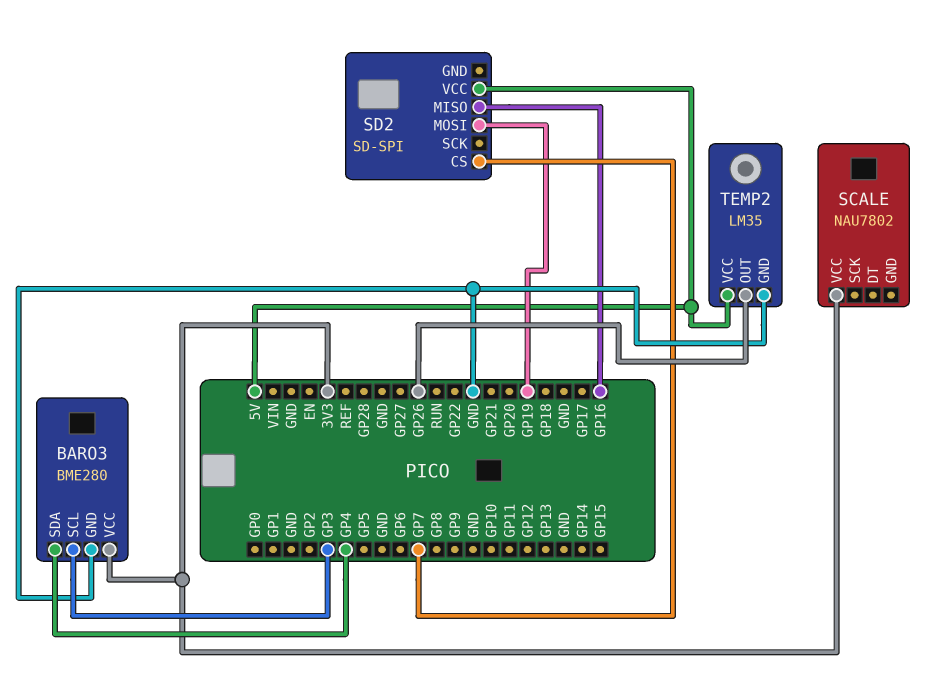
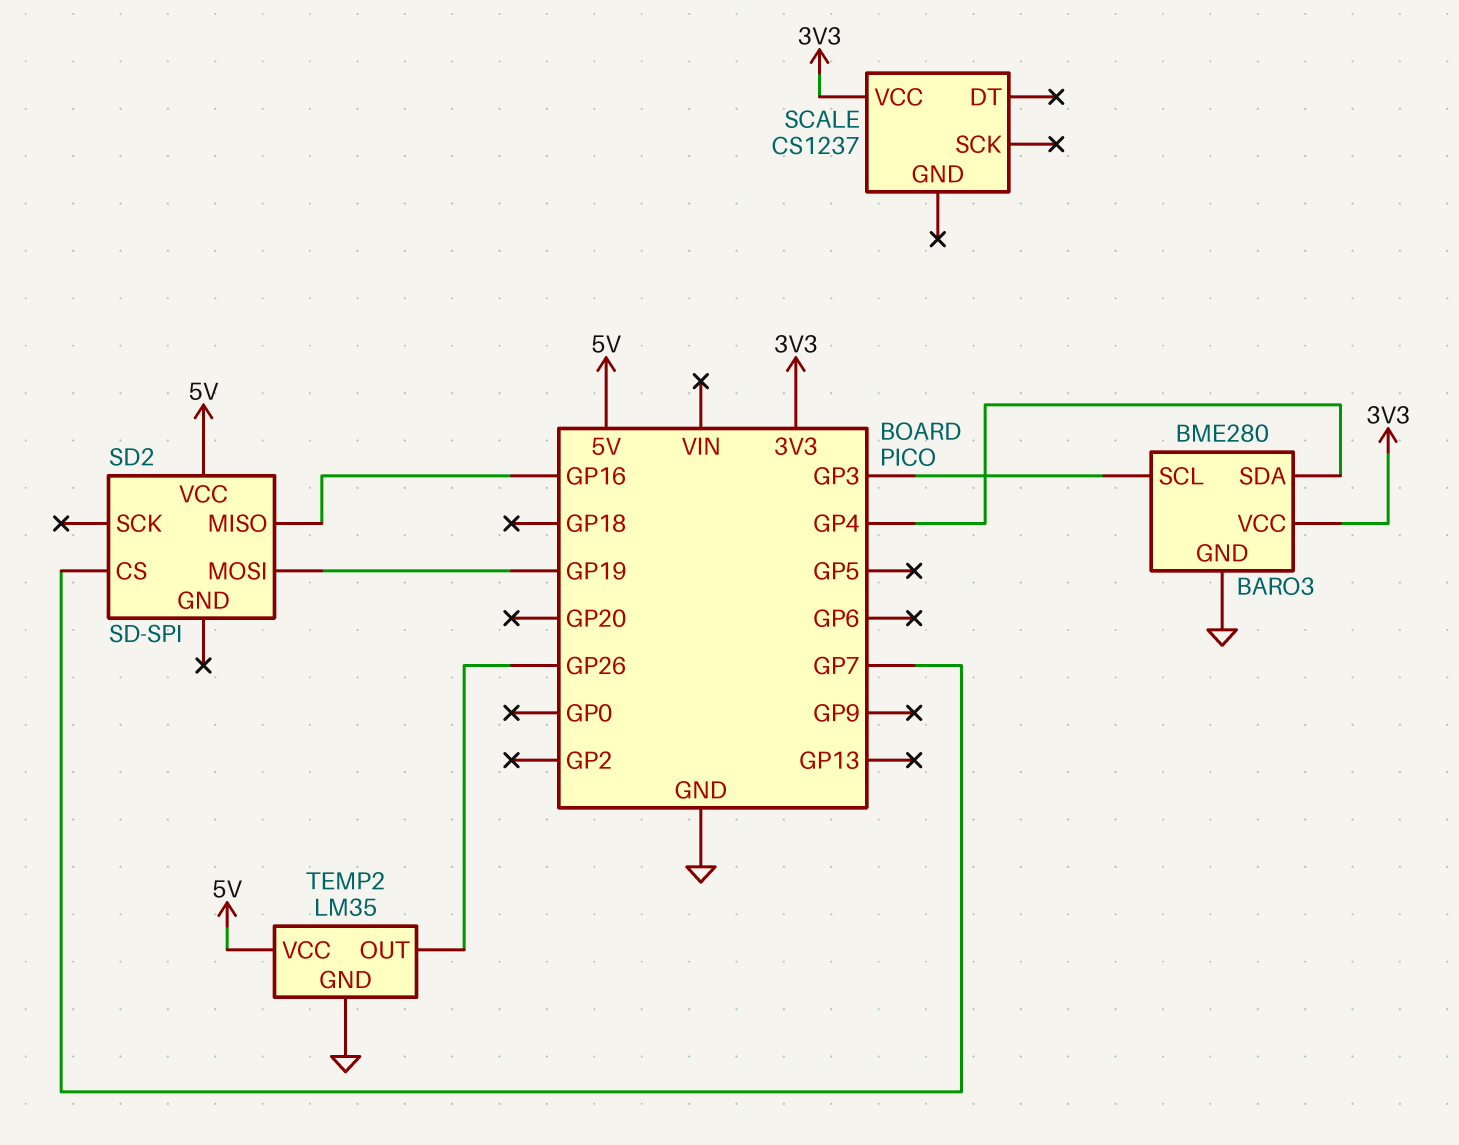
SCALE: NAU7802 -> CS1237

